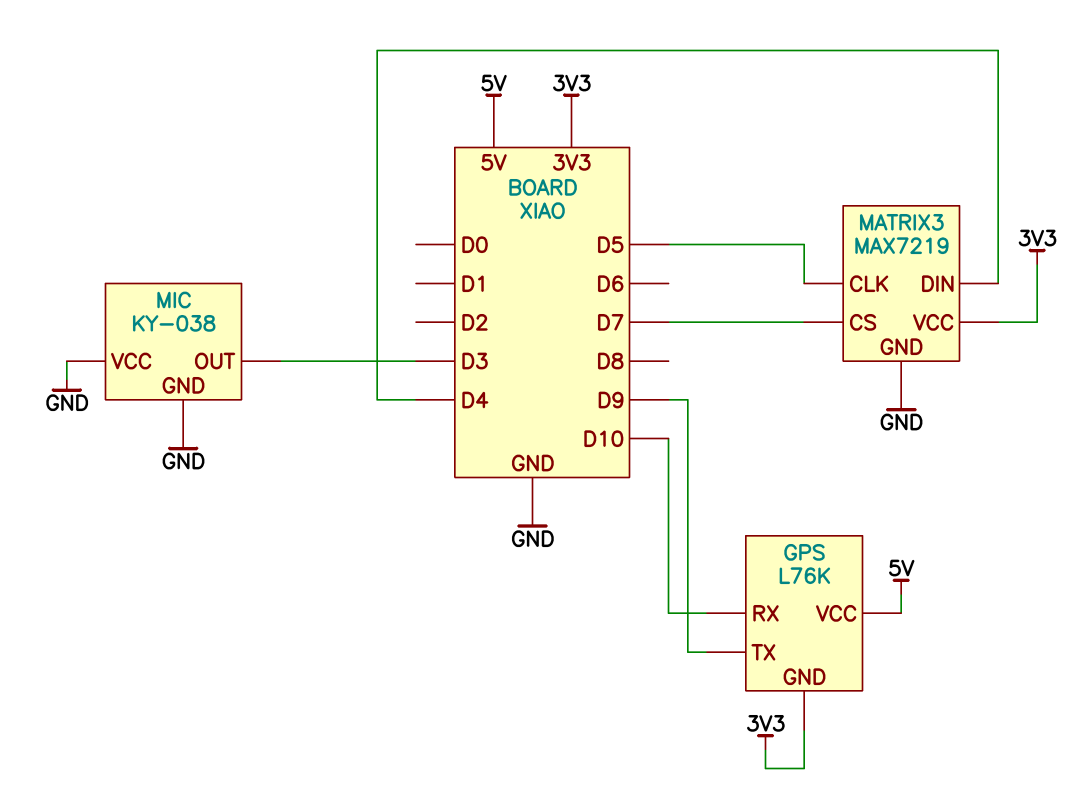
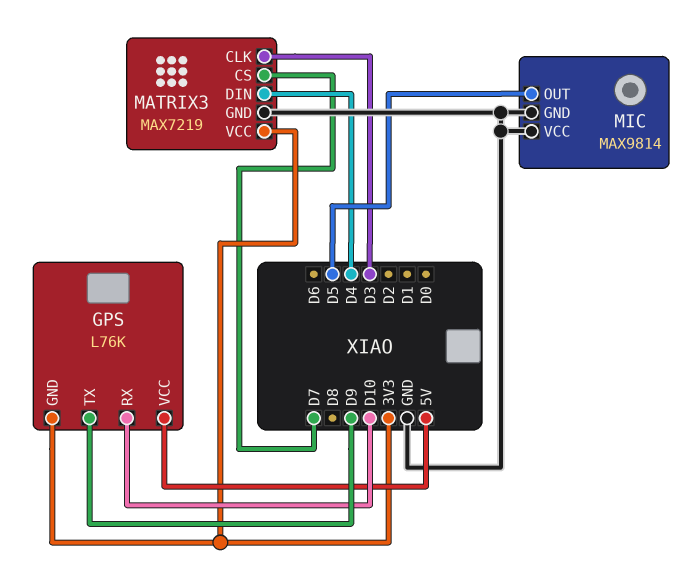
MATRIX3 pin CLK: D5 -> D3
MIC: KY-038 -> MAX9814
MIC pin OUT: D3 -> D5

